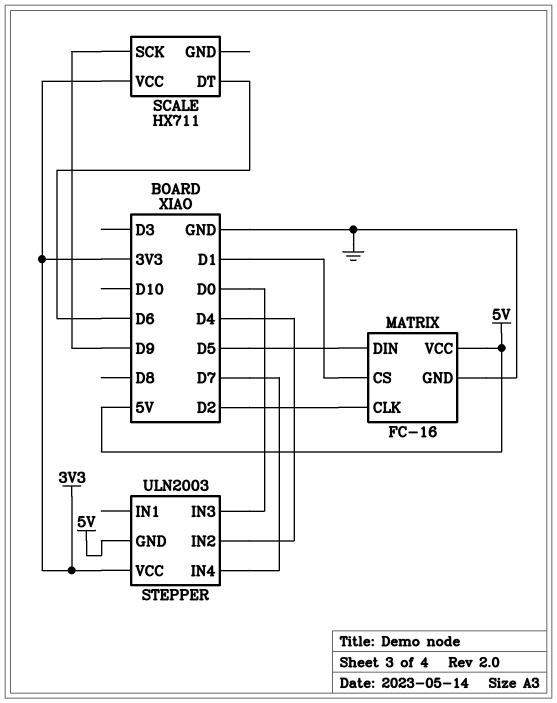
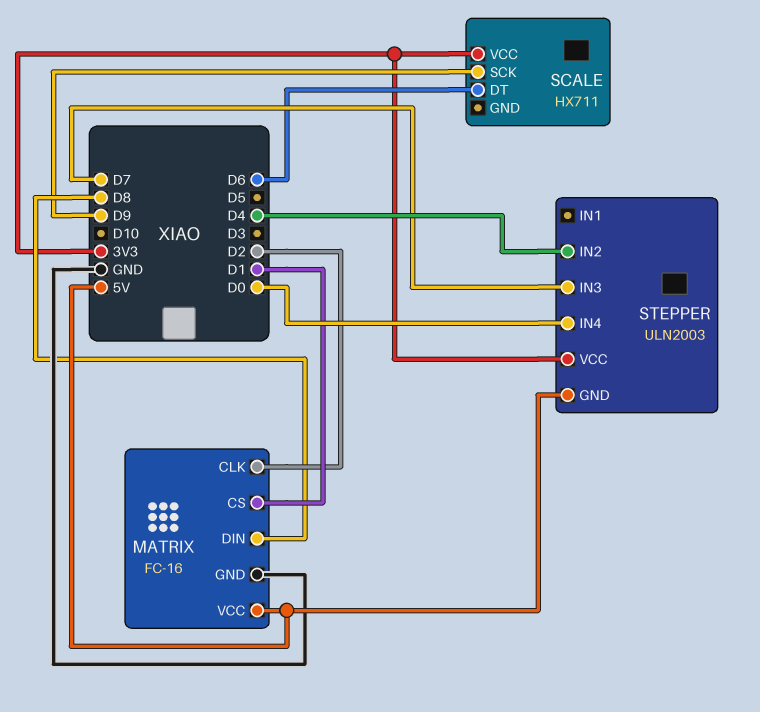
MATRIX pin DIN: D5 -> D8
STEPPER pin IN3: D0 -> D7
STEPPER pin IN4: D7 -> D0

